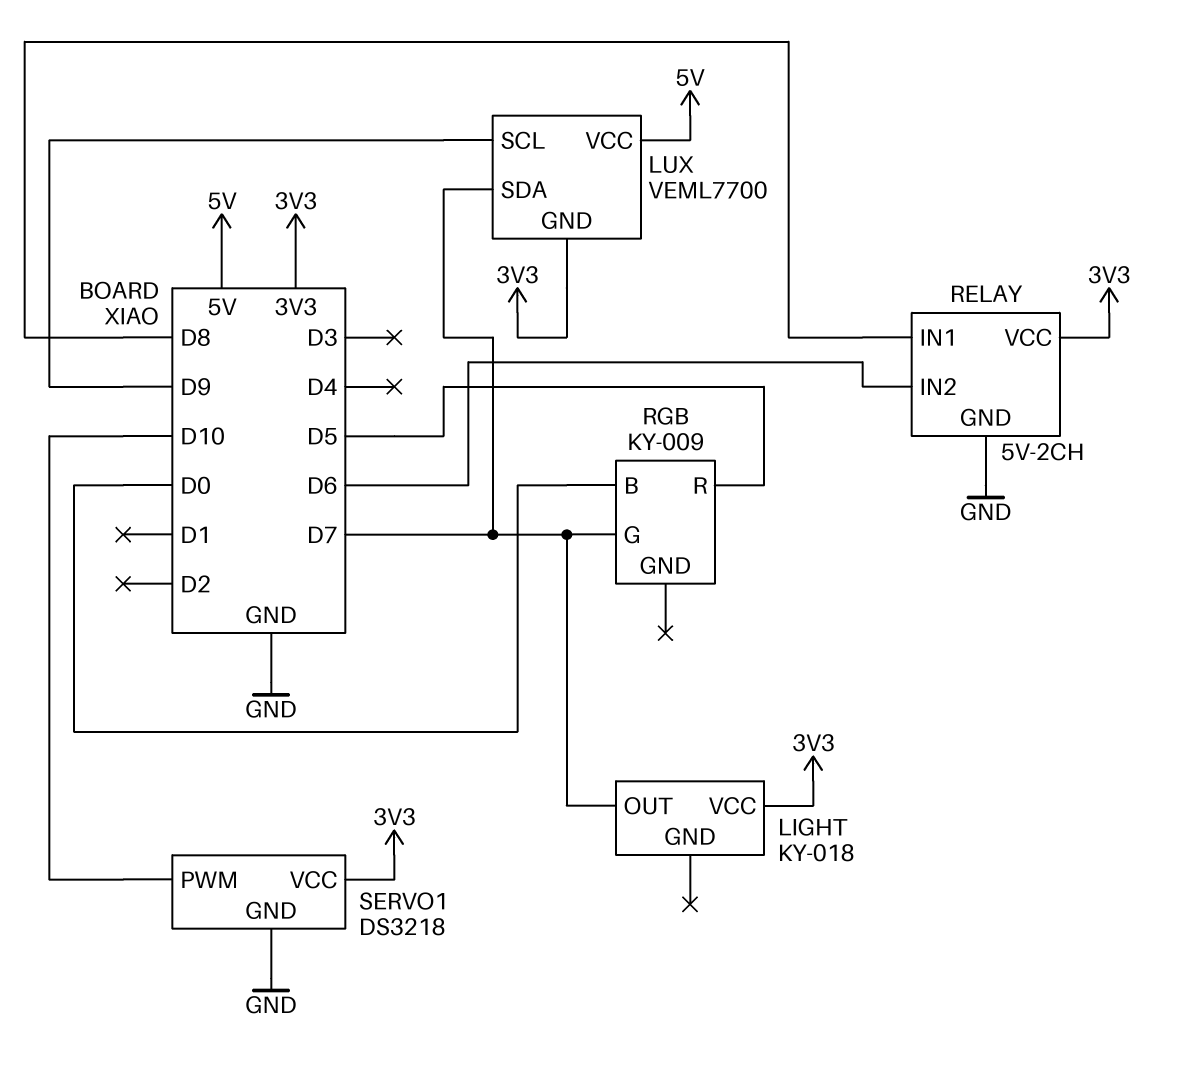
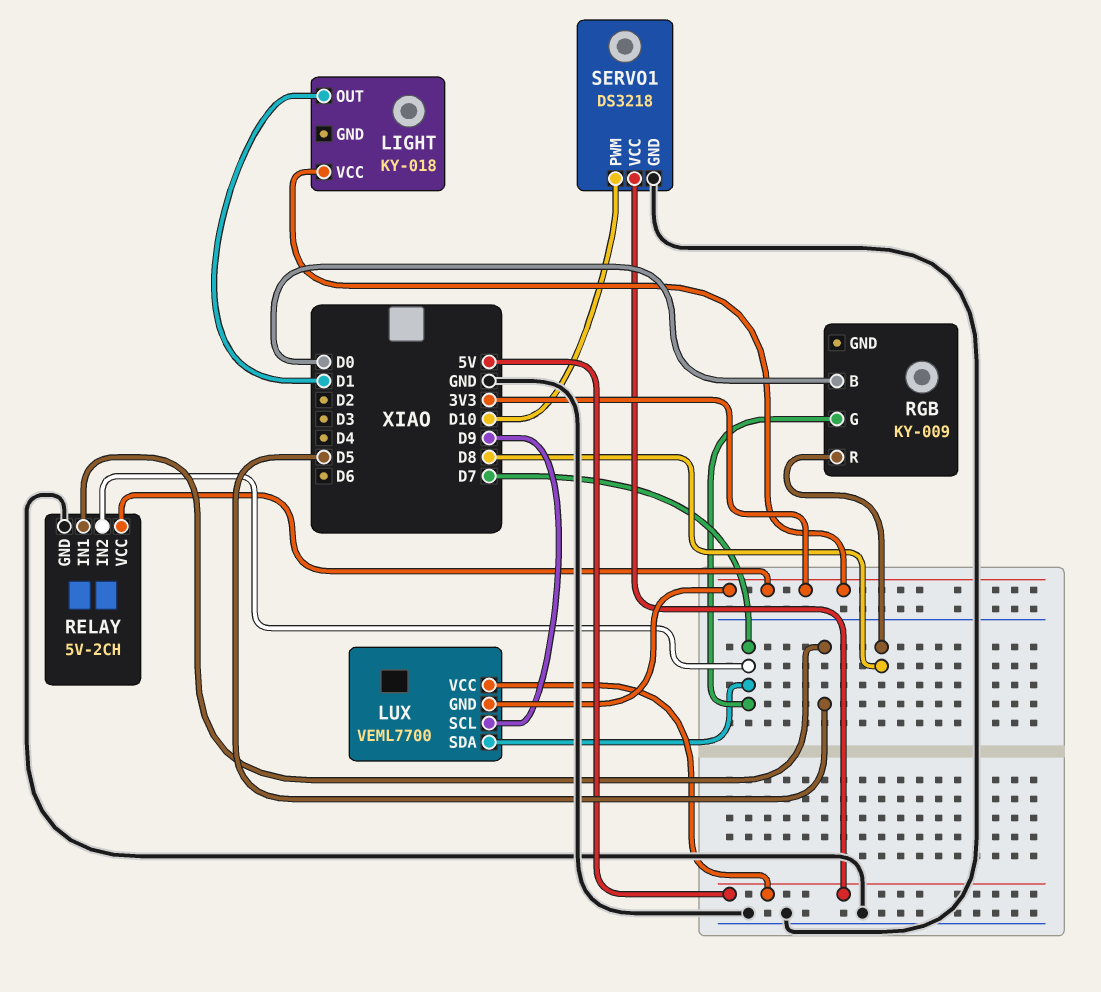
LIGHT pin OUT: D7 -> D1
RELAY pin IN1: D8 -> D5
RELAY pin IN2: D6 -> D7
RGB pin R: D5 -> D8
SERVO1 pin VCC: 3V3 -> 5V

